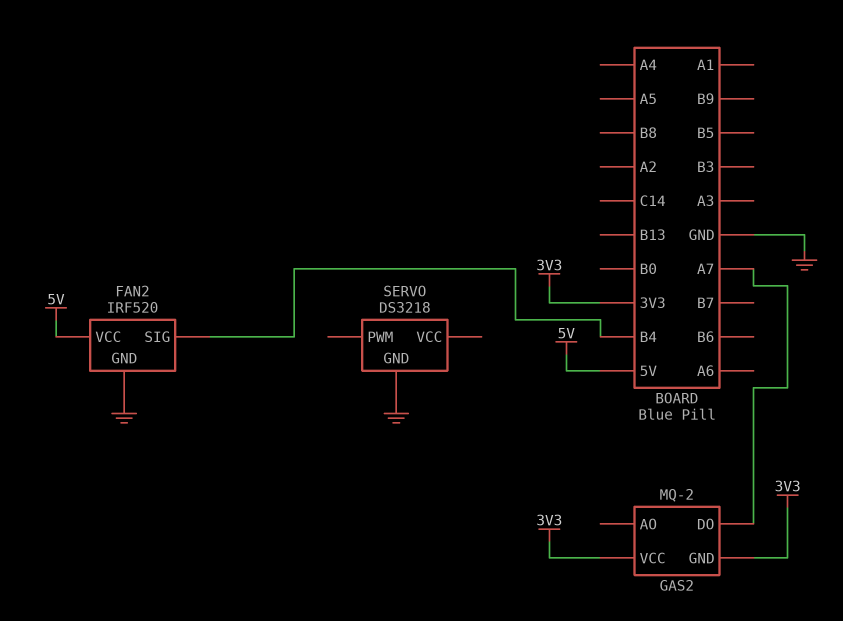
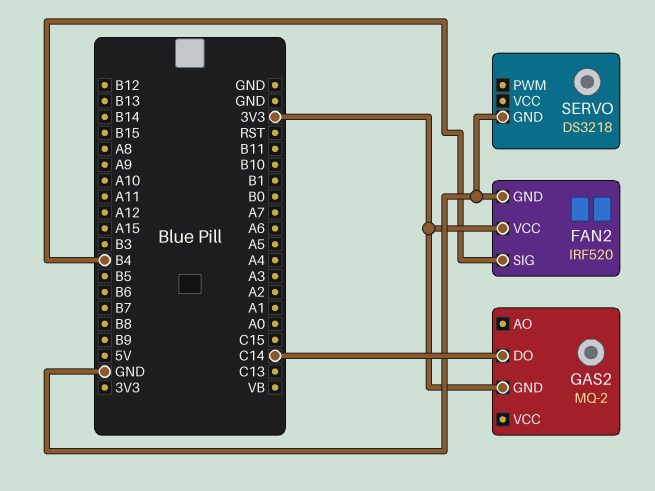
FAN2 pin VCC: 5V -> 3V3
GAS2 pin DO: A7 -> C14
GAS2 pin VCC: 3V3 -> none

